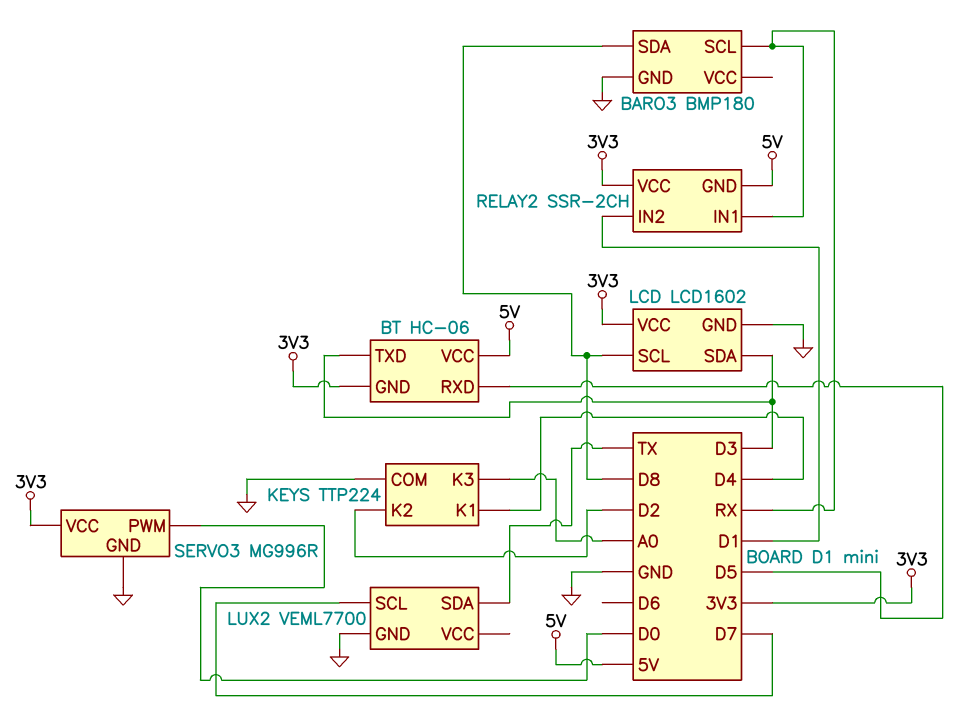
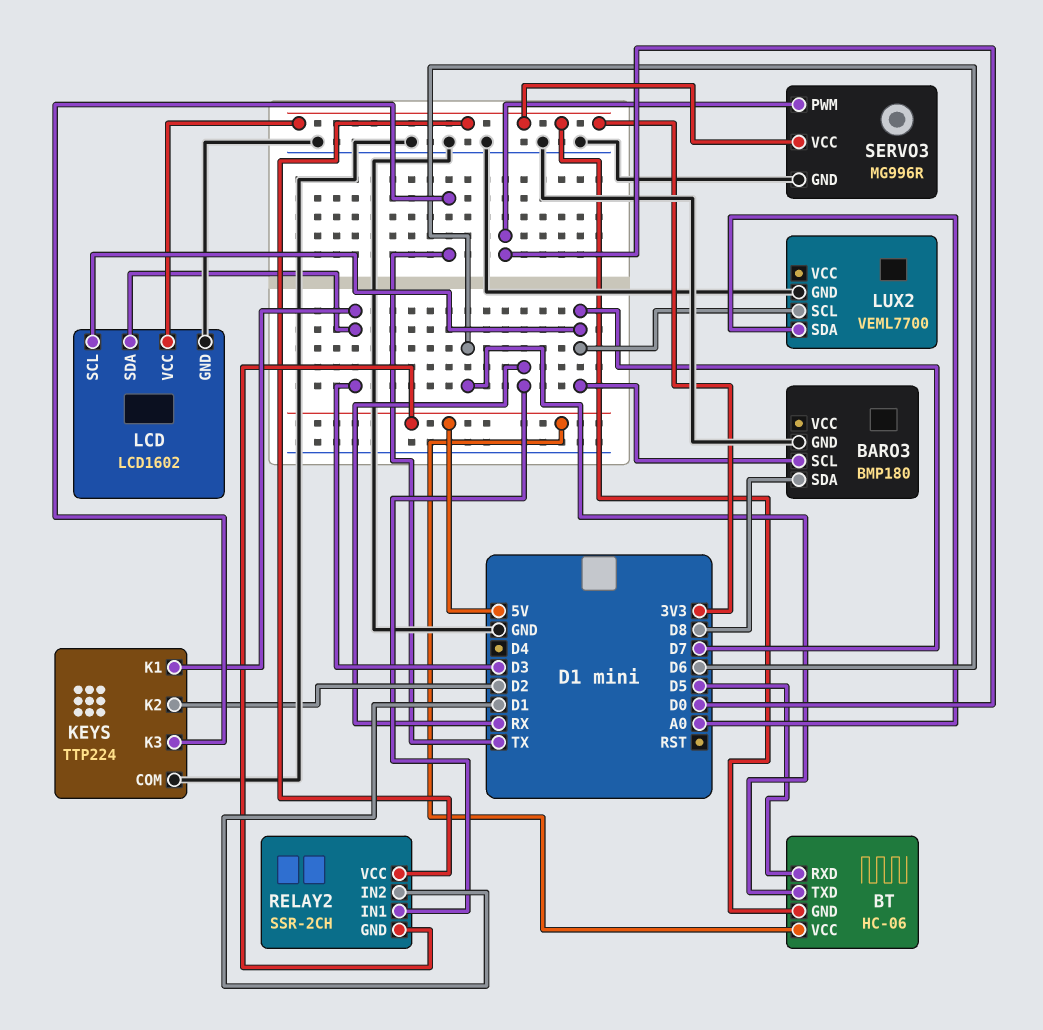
BARO3 pin SCL: RX -> D7
BT pin TXD: D3 -> D6
KEYS pin K1: D4 -> D3
KEYS pin K3: A0 -> TX
LCD pin SCL: D8 -> D7
LUX2 pin SDA: TX -> A0

